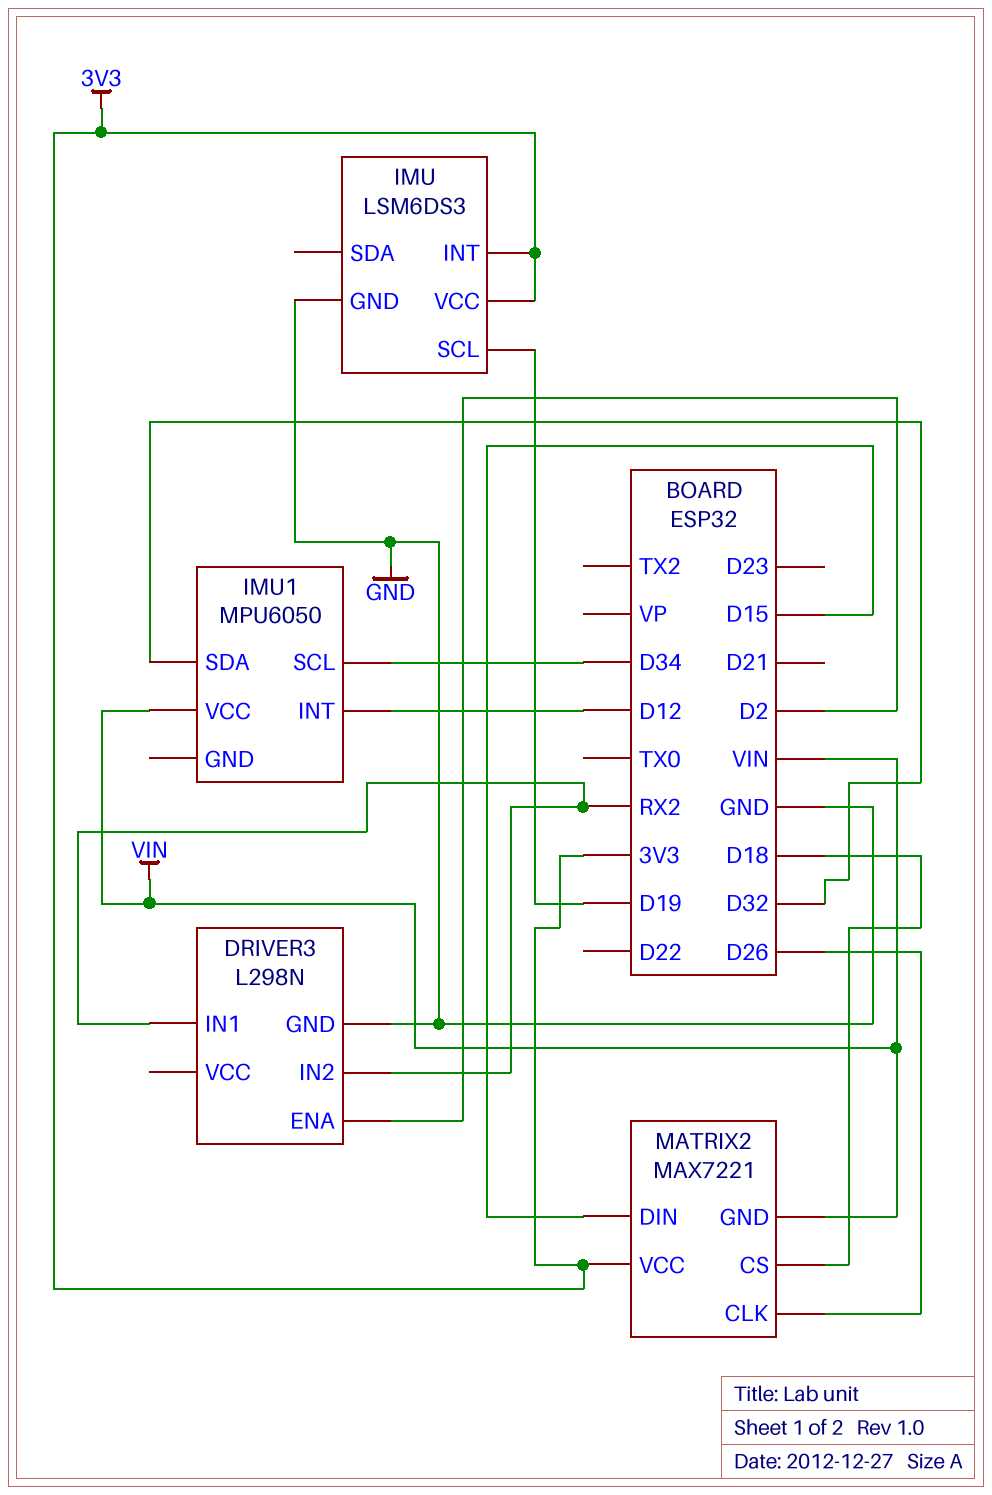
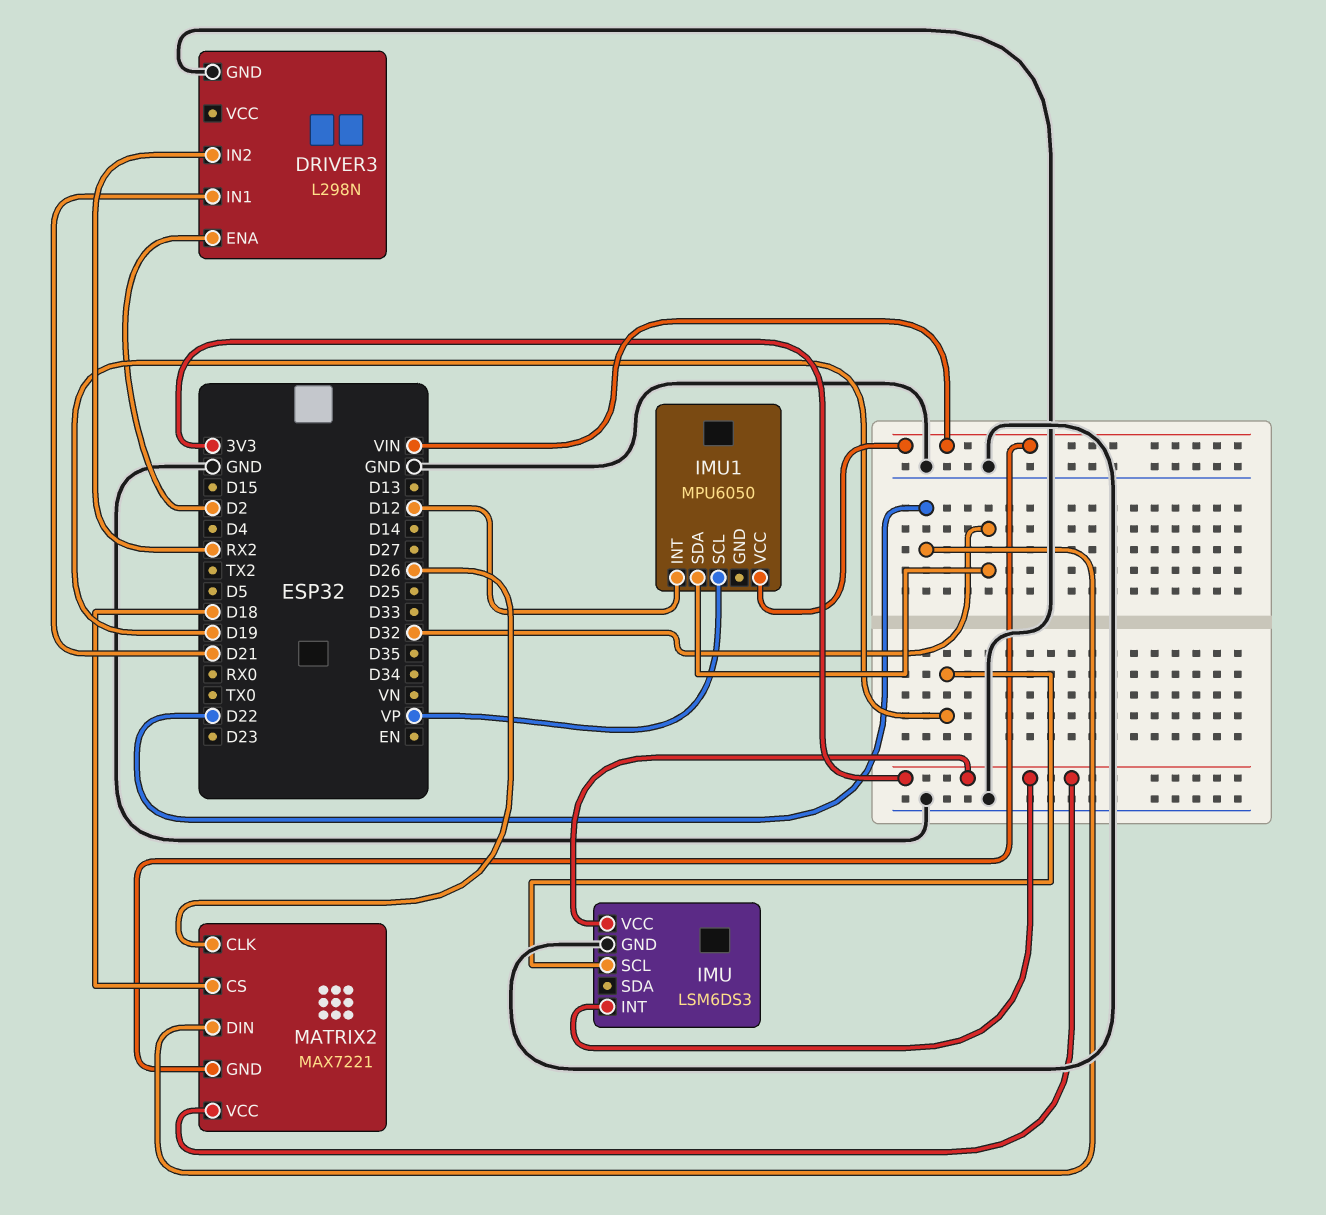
DRIVER3 pin IN1: RX2 -> D21
IMU1 pin SCL: D34 -> VP
MATRIX2 pin DIN: D15 -> D22

